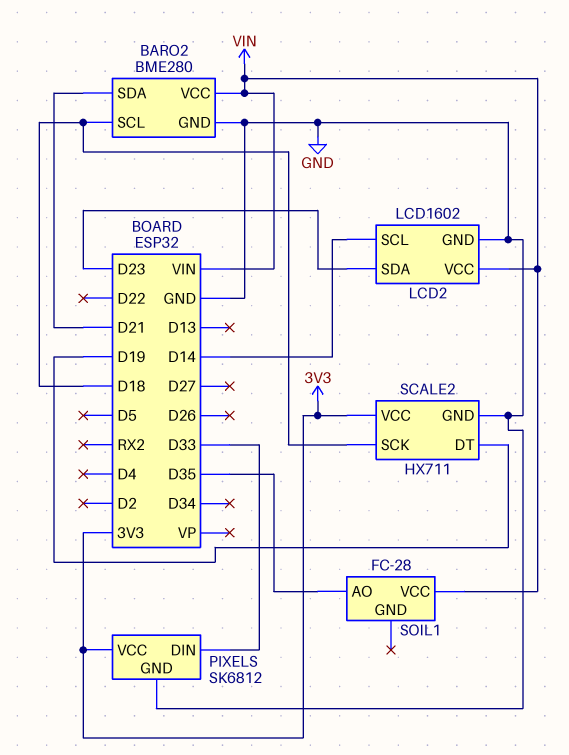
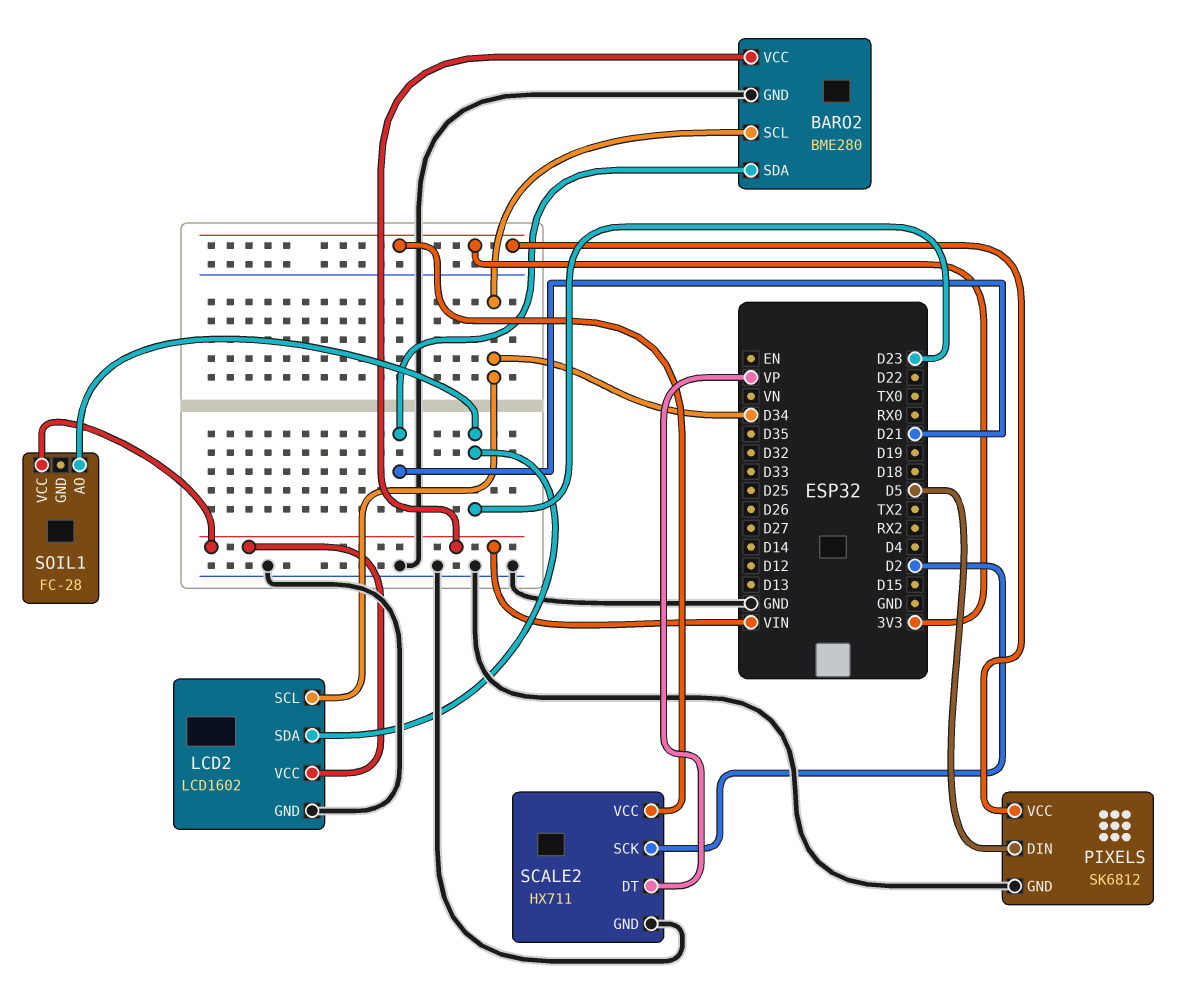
BARO2 pin SCL: D18 -> D34
LCD2 pin SCL: D14 -> D34
PIXELS pin DIN: D33 -> D5
SCALE2 pin DT: D19 -> VP
SCALE2 pin SCK: D18 -> D2
SOIL1 pin AO: D35 -> D23

